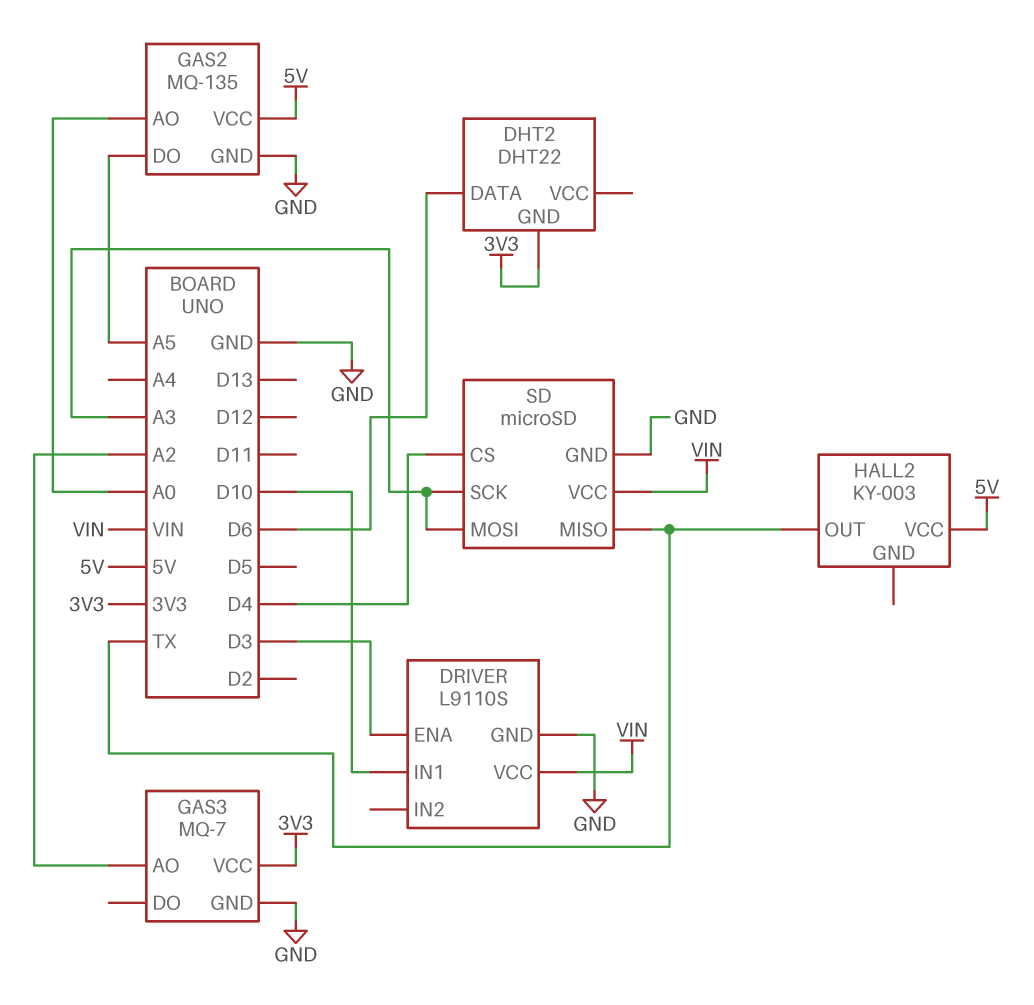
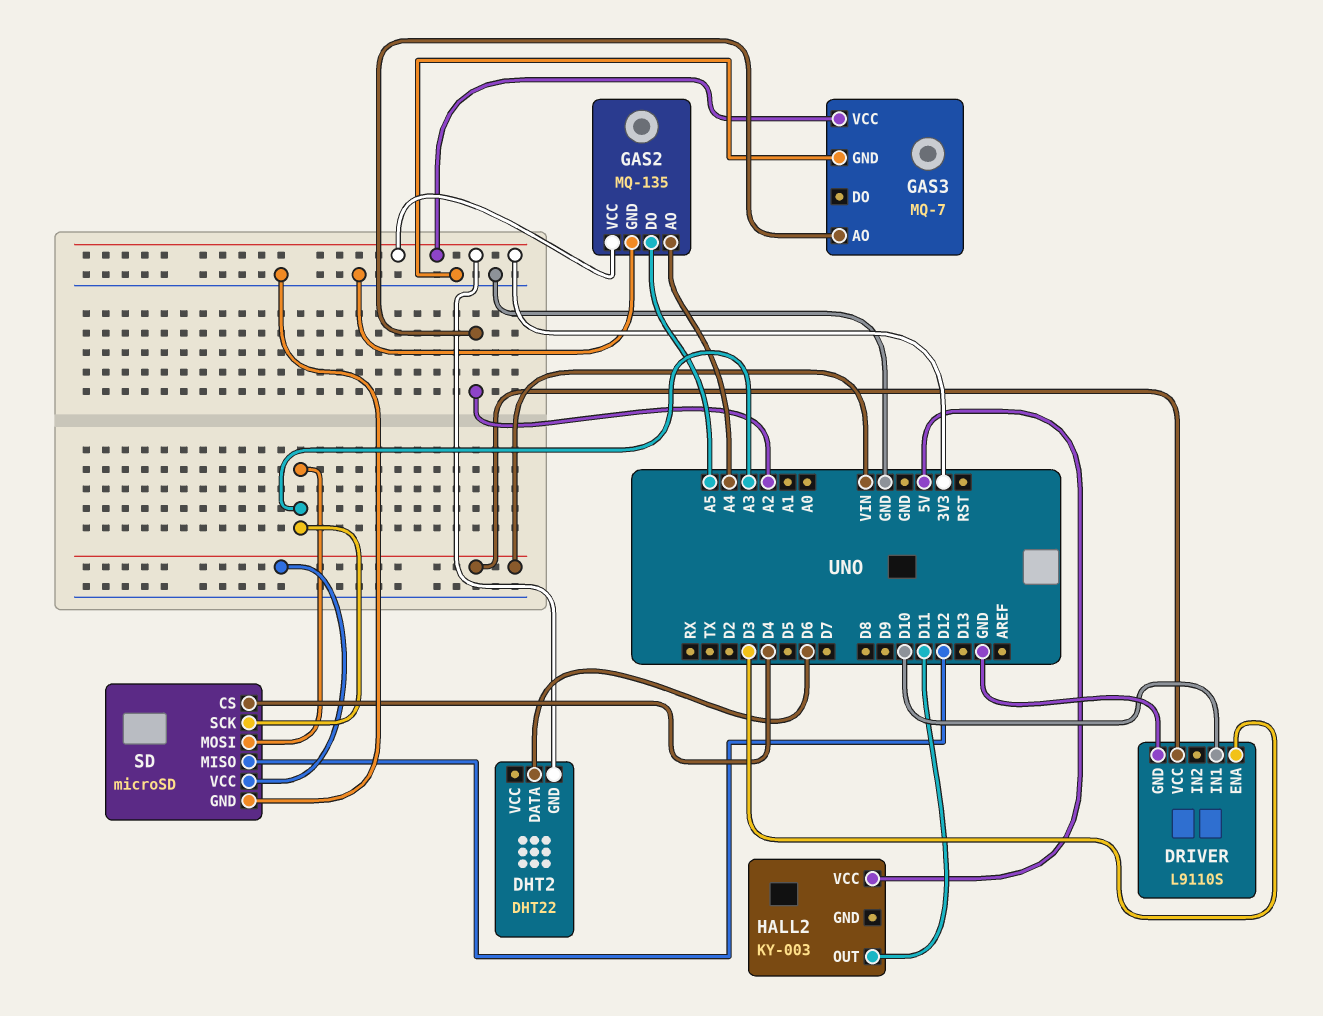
GAS2 pin AO: A0 -> A4
GAS2 pin VCC: 5V -> 3V3
HALL2 pin OUT: TX -> D11
SD pin MISO: TX -> D12

